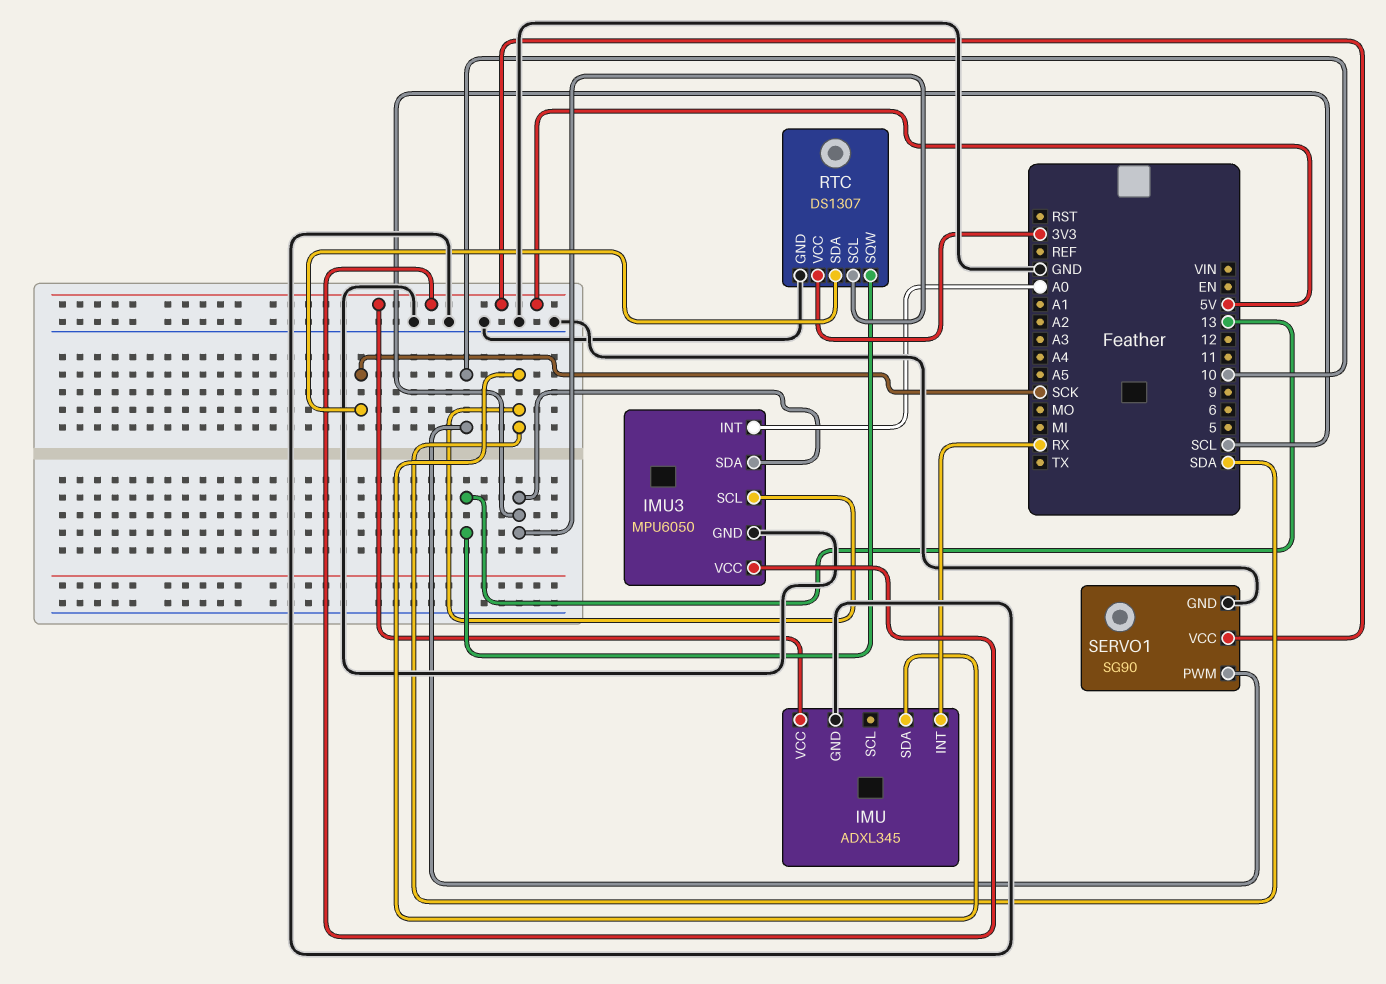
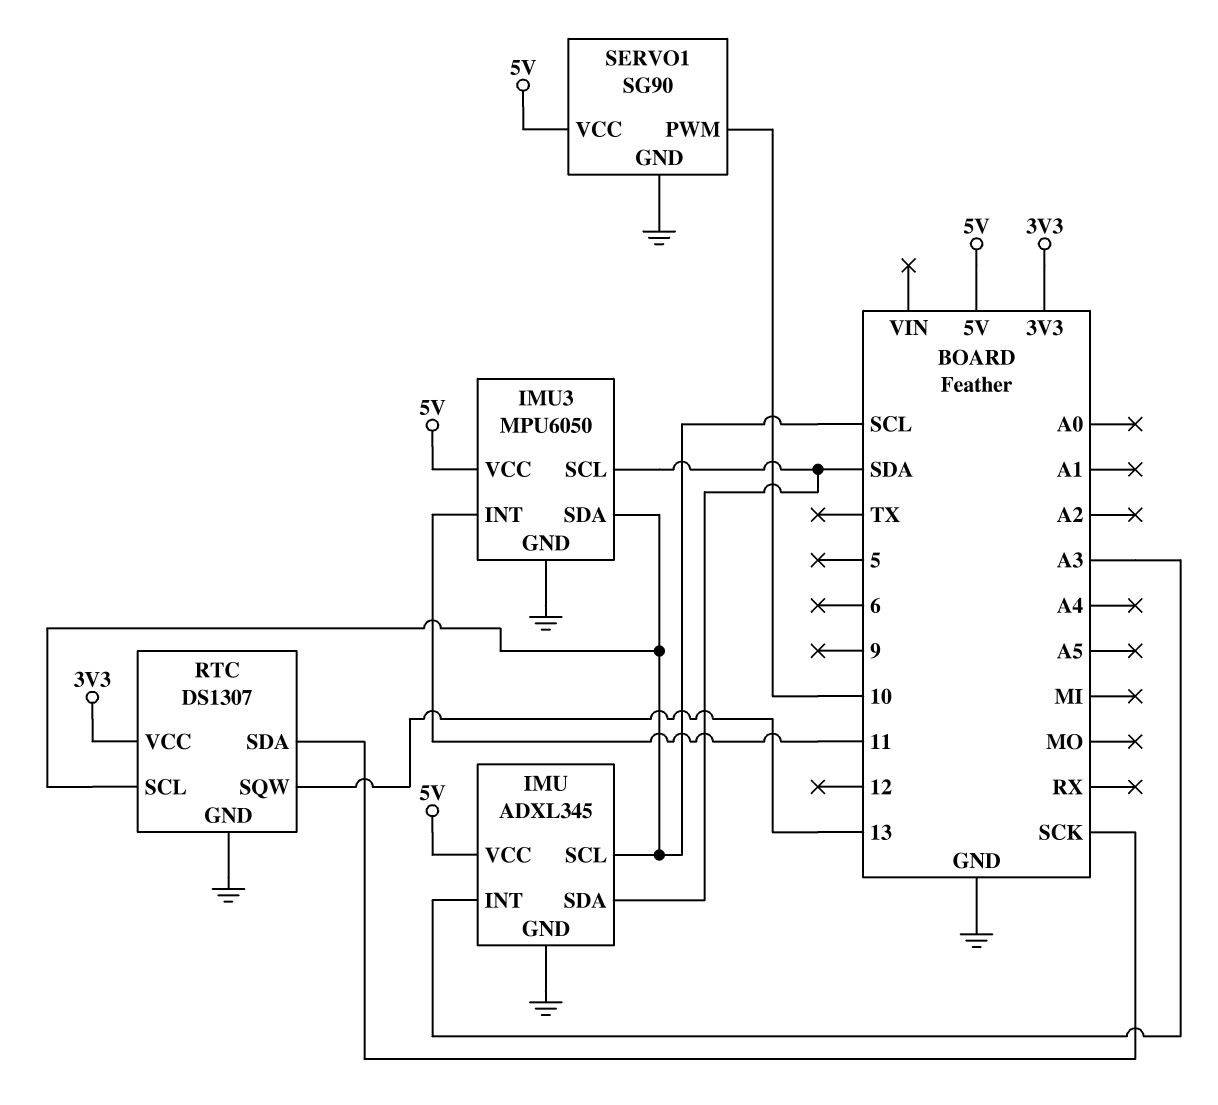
IMU pin INT: RX -> A3
IMU pin SCL: none -> SCL
IMU3 pin INT: A0 -> 11

